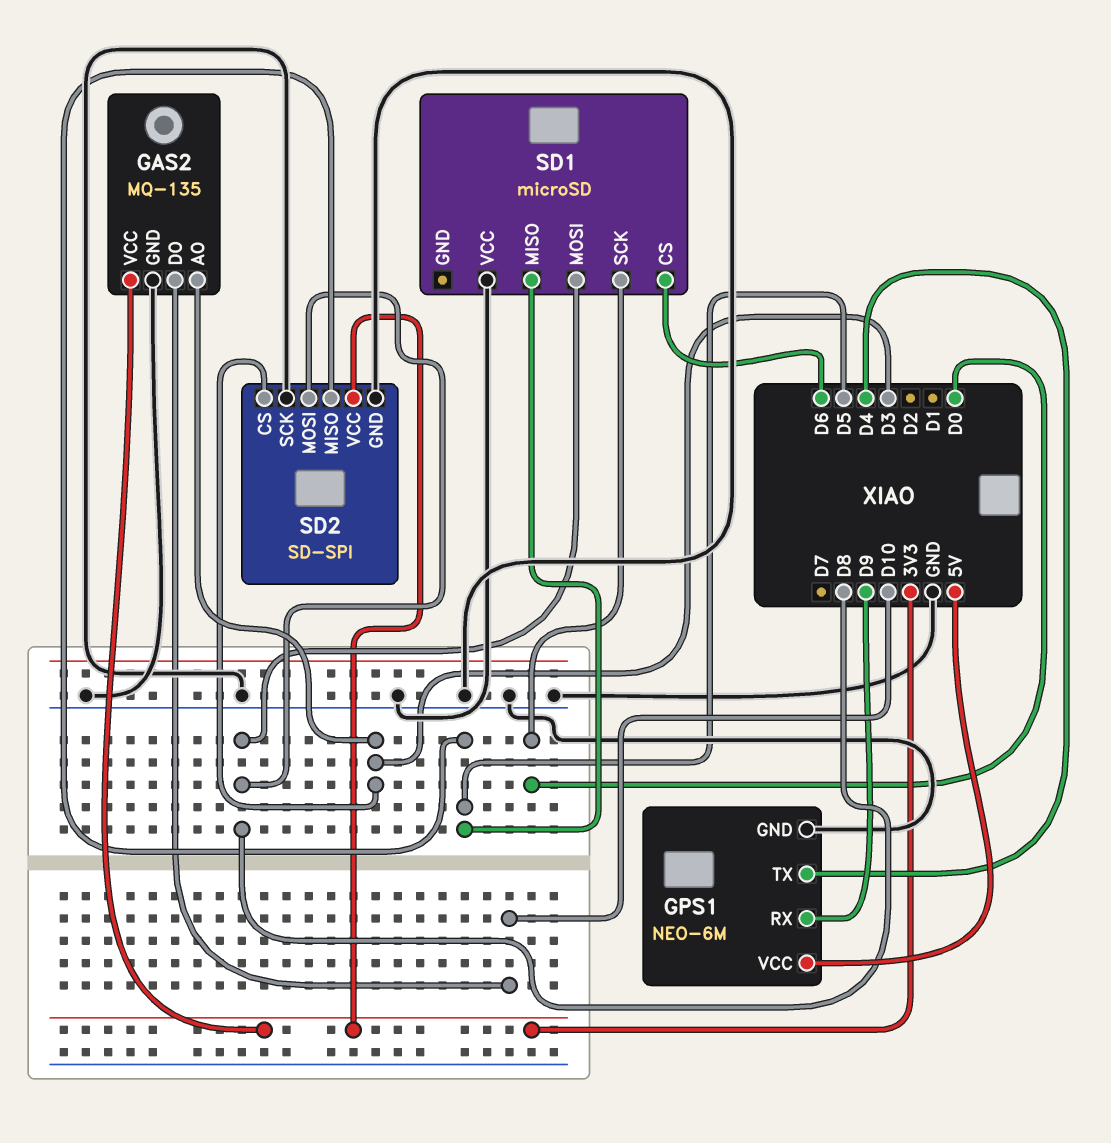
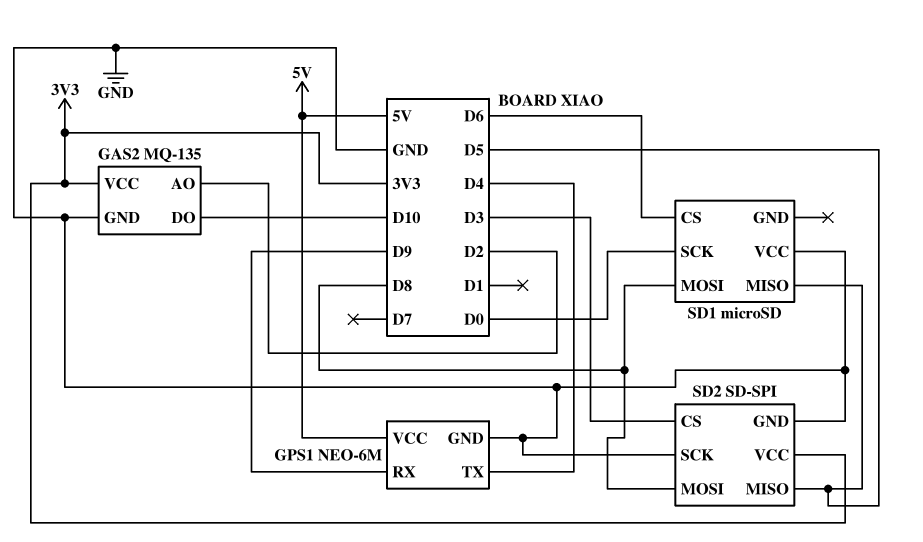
GAS2 pin AO: D3 -> D2

